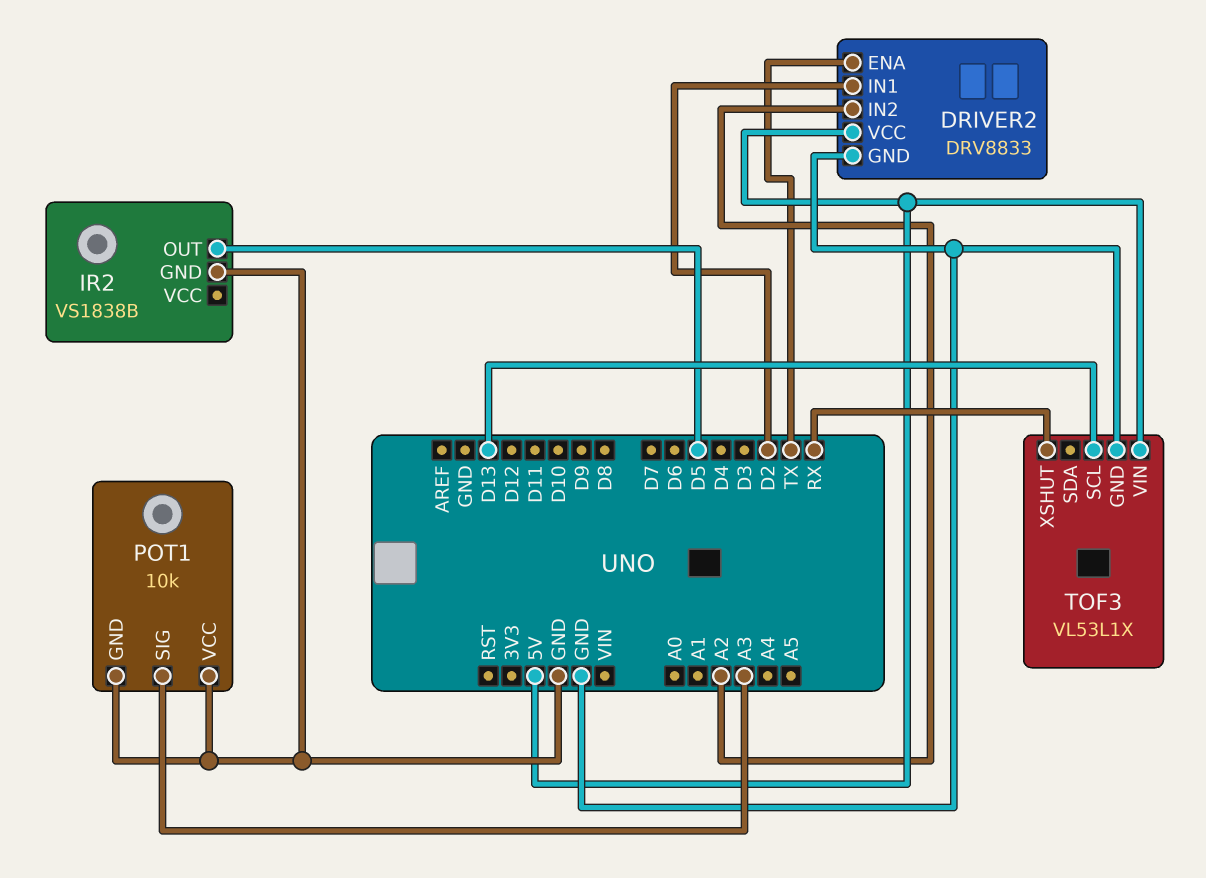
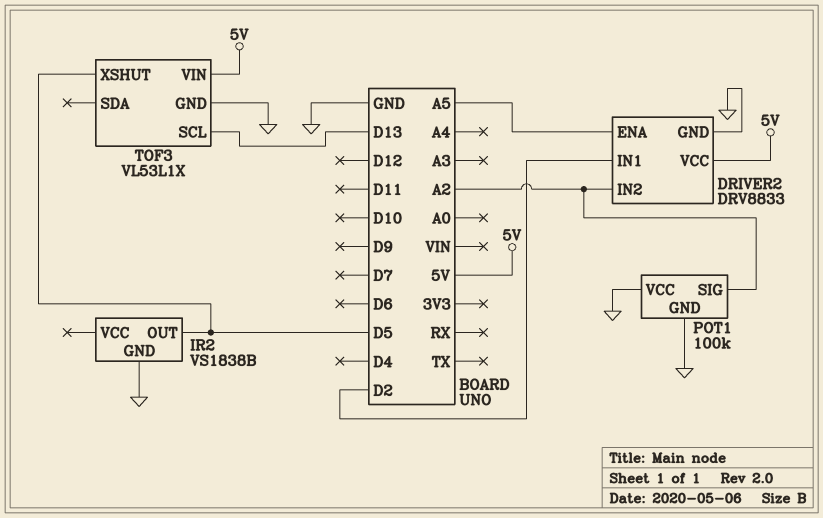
DRIVER2 pin ENA: TX -> A5
POT1: 10k -> 100k
POT1 pin SIG: A3 -> A2
TOF3 pin XSHUT: RX -> D5

